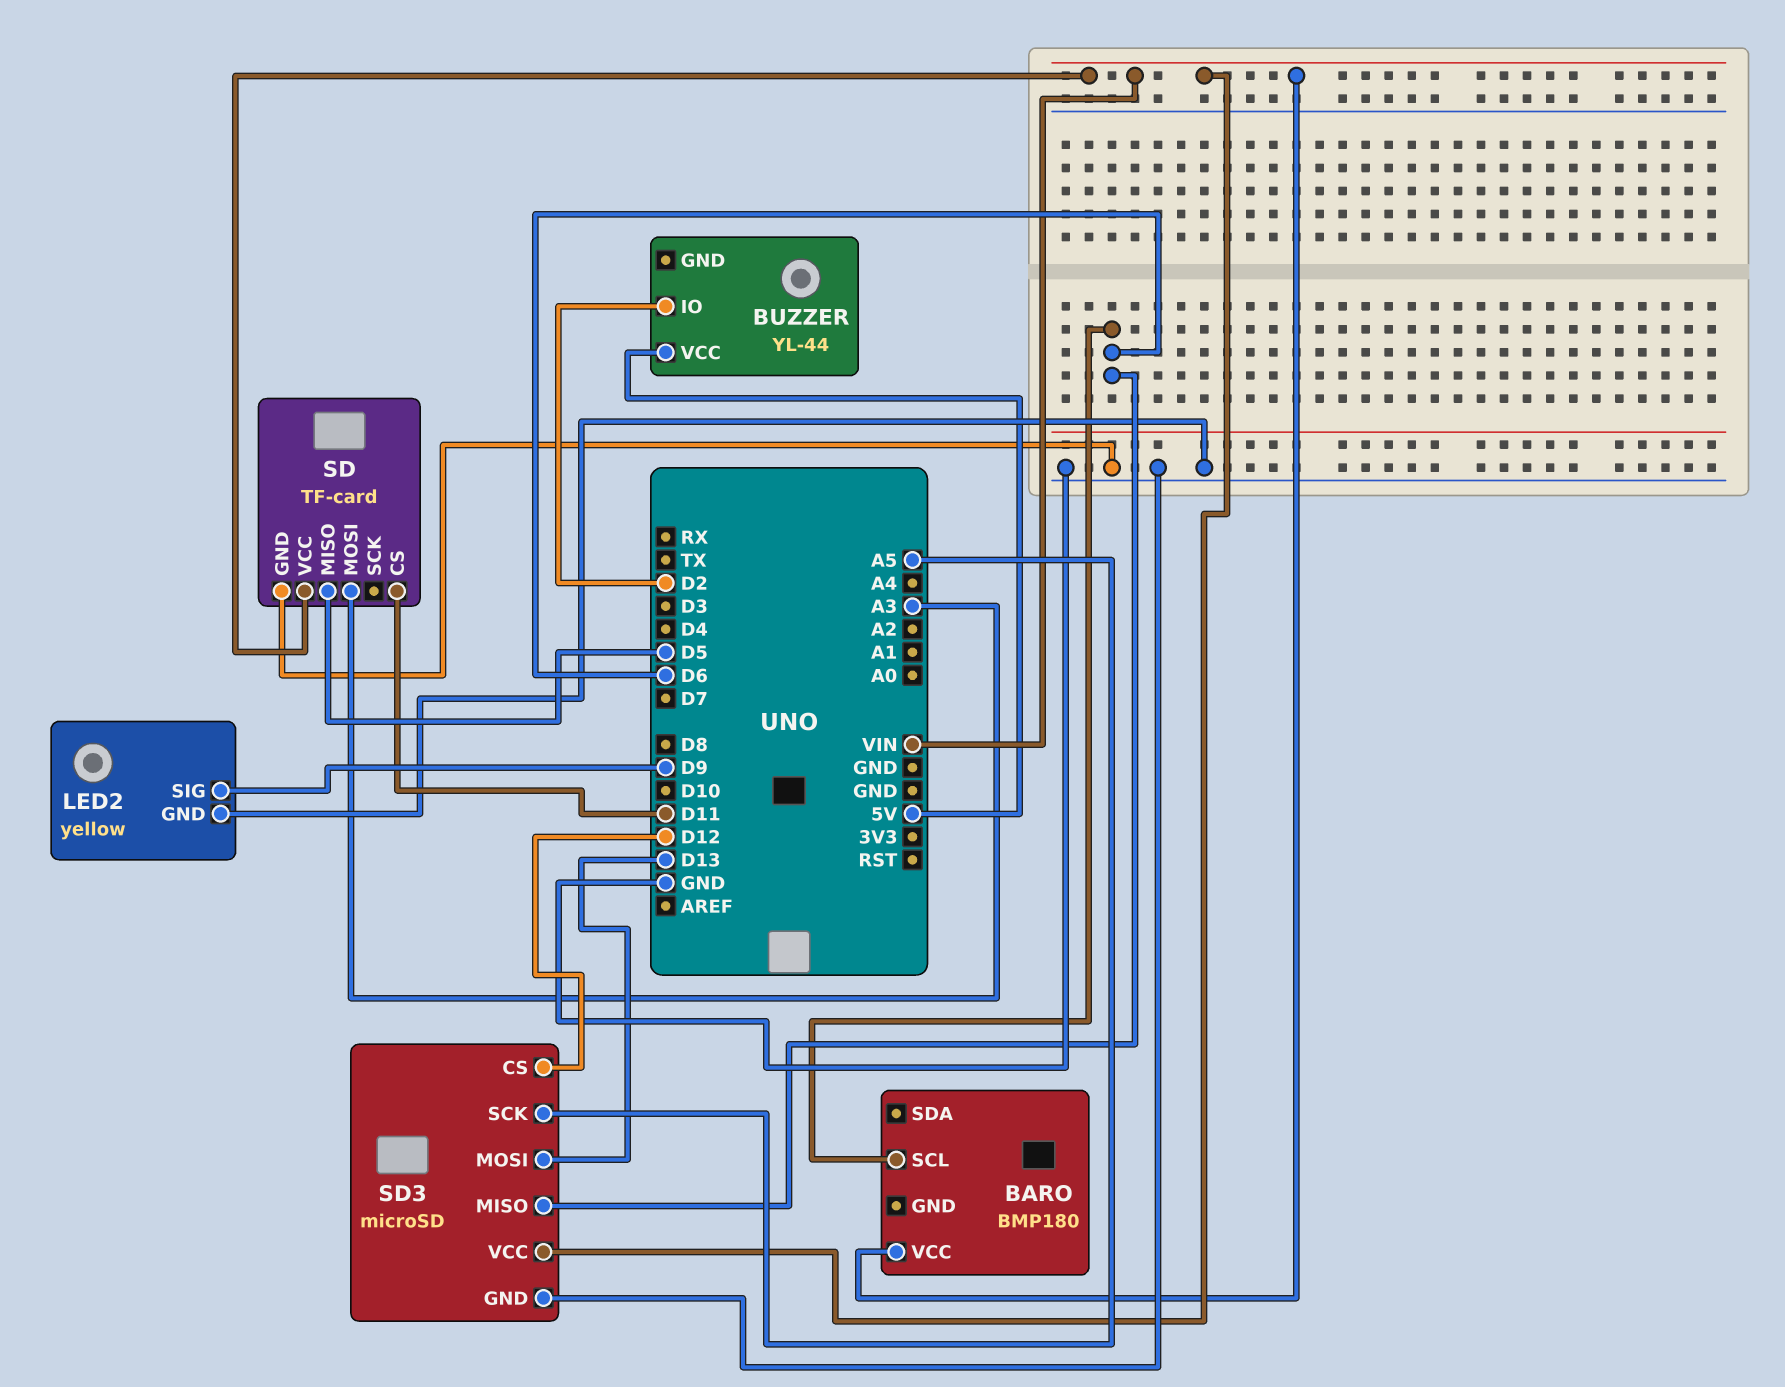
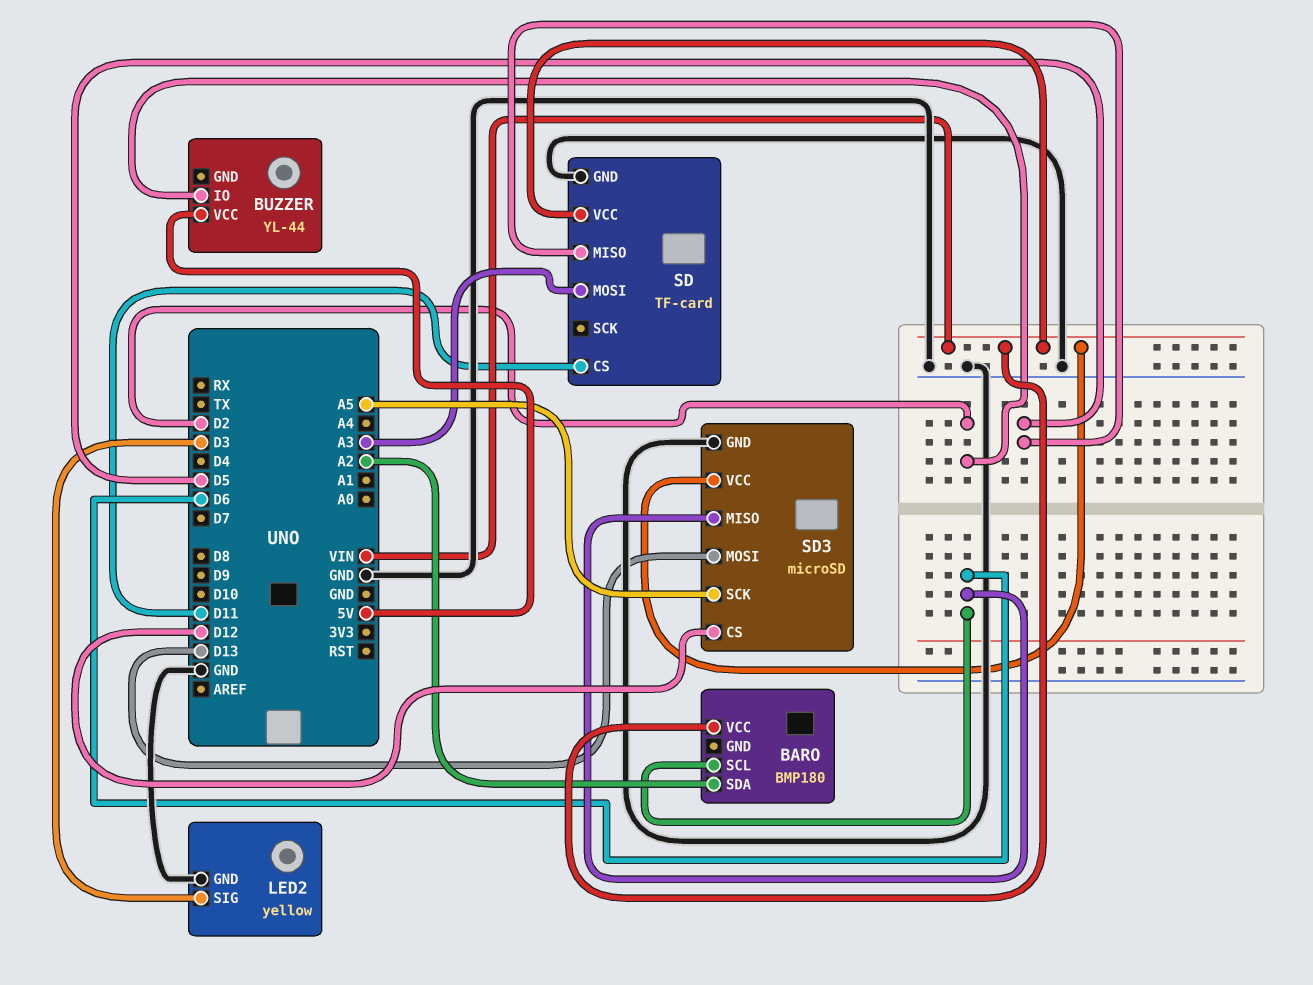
BARO pin SDA: none -> A2
LED2 pin SIG: D9 -> D3

